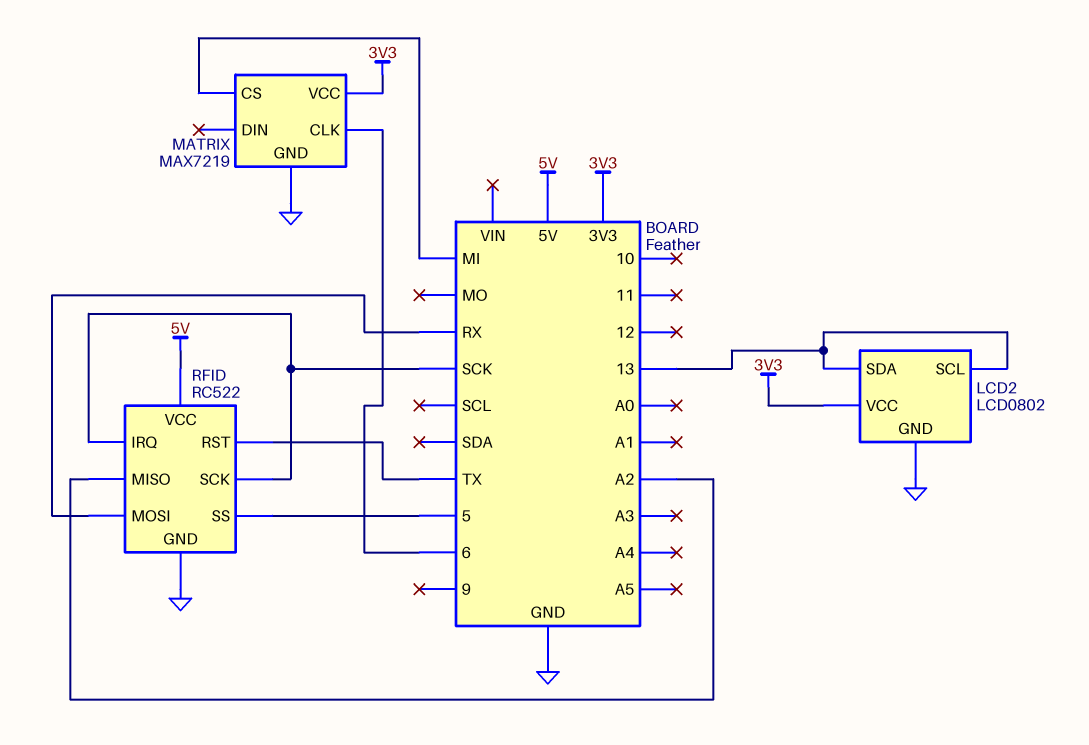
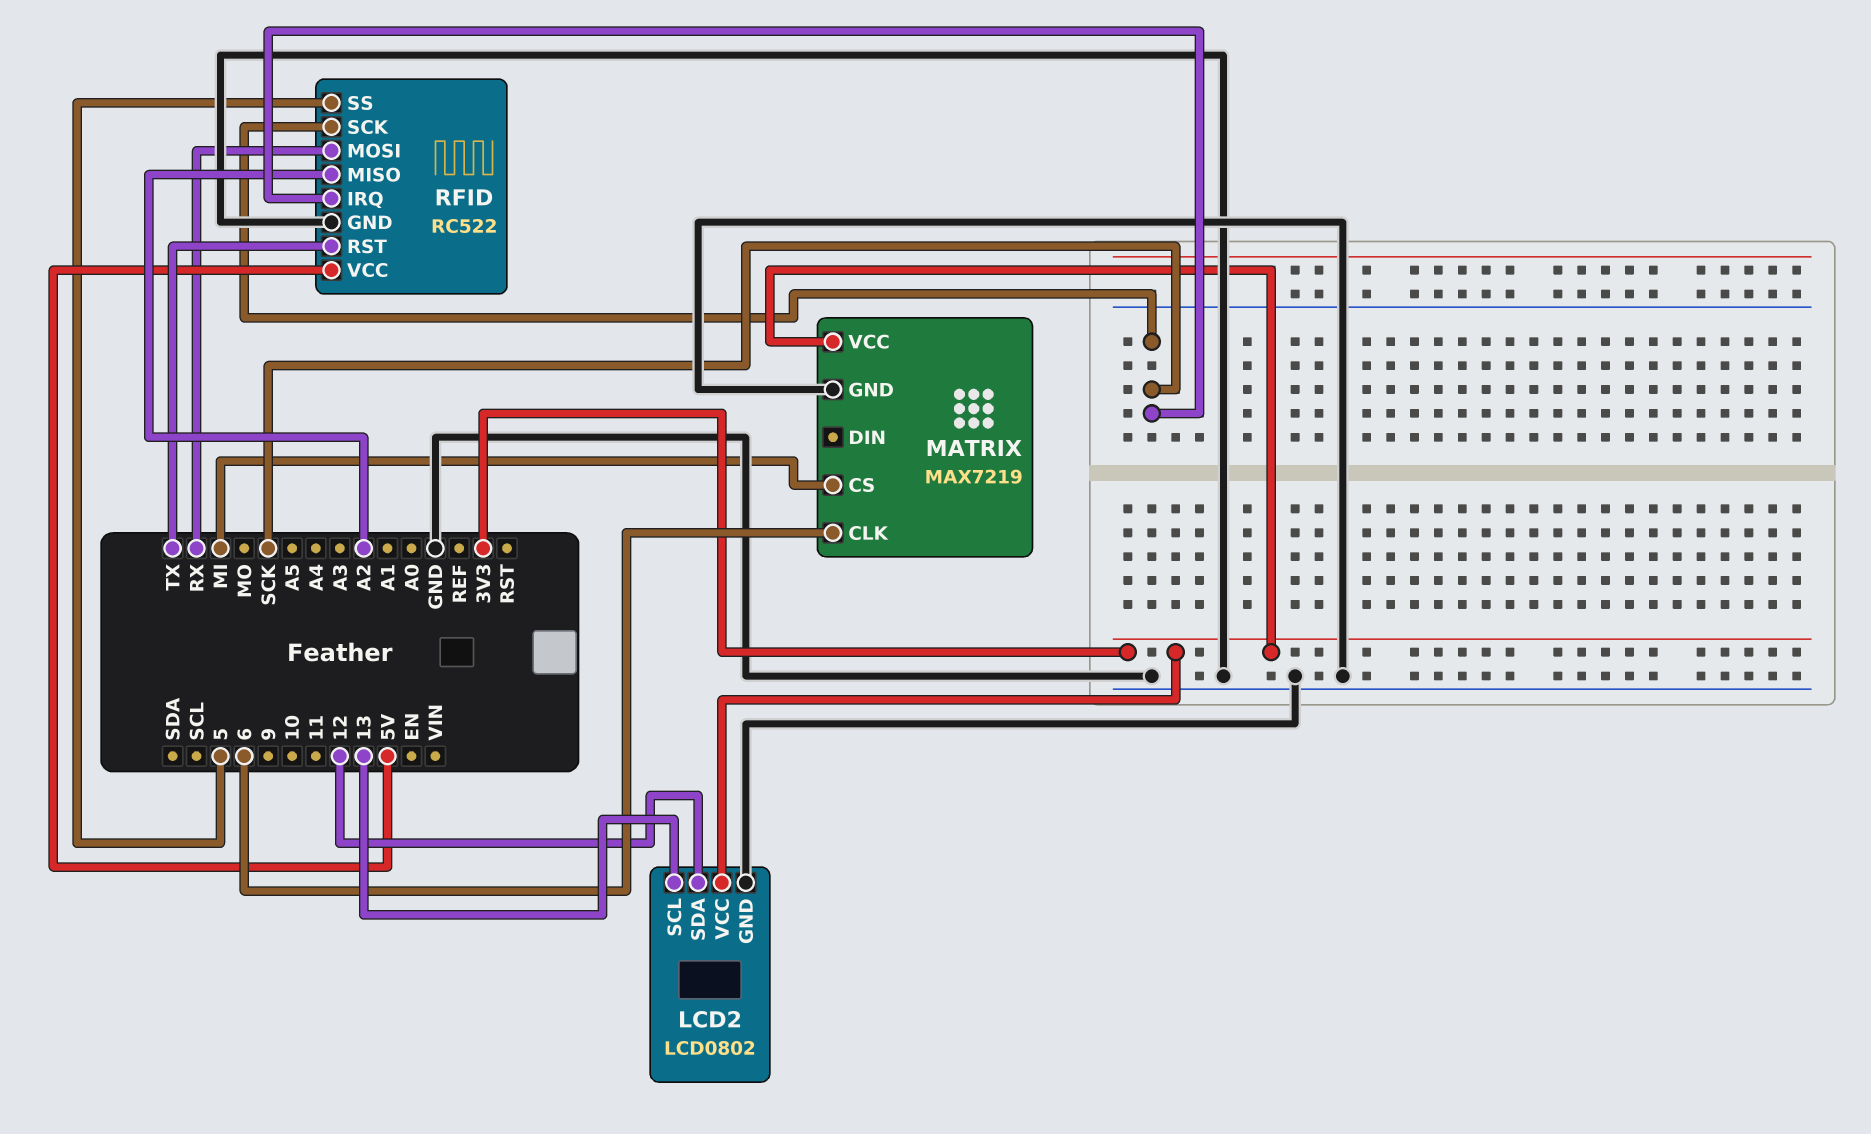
LCD2 pin SDA: 13 -> 12

